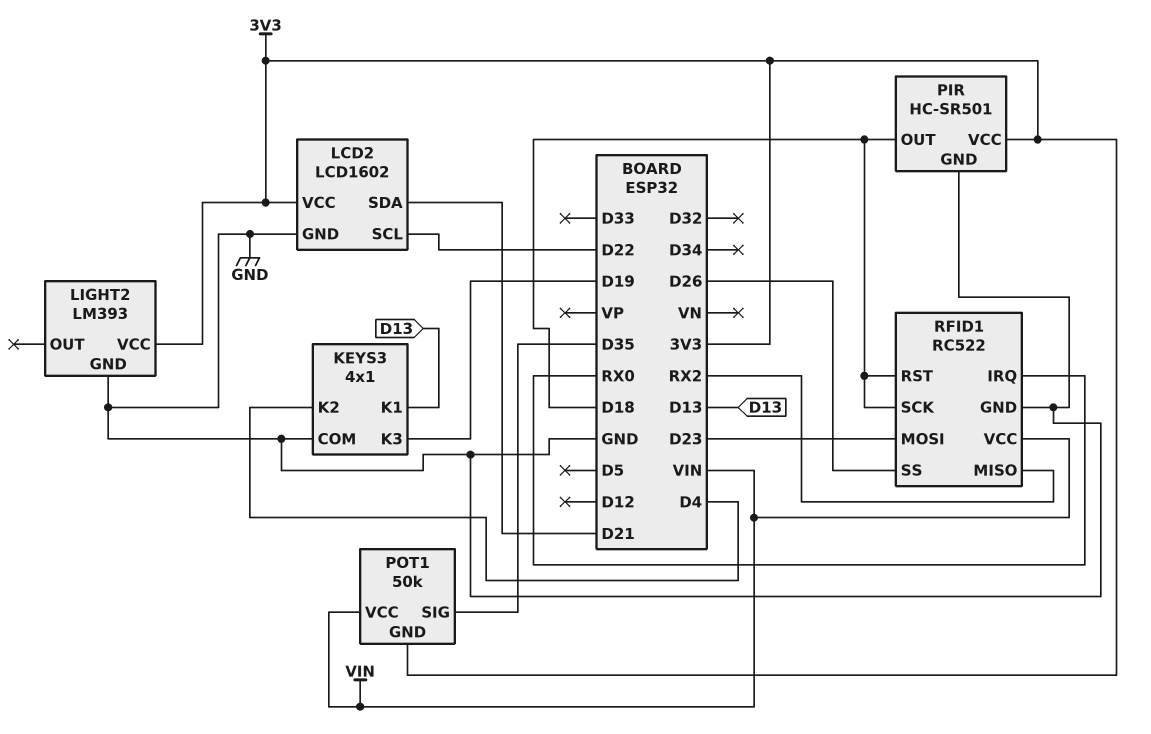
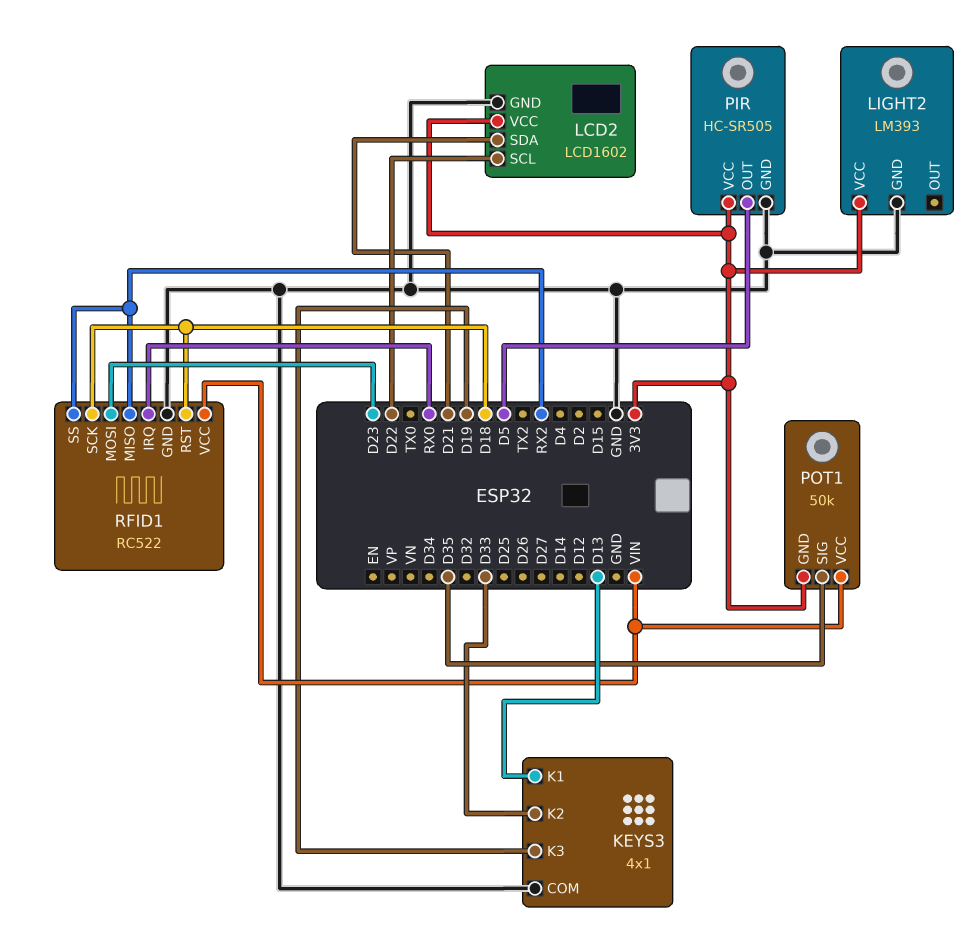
KEYS3 pin K2: D4 -> D33
PIR: HC-SR501 -> HC-SR505
PIR pin OUT: D18 -> D5
RFID1 pin SS: D26 -> RX2

